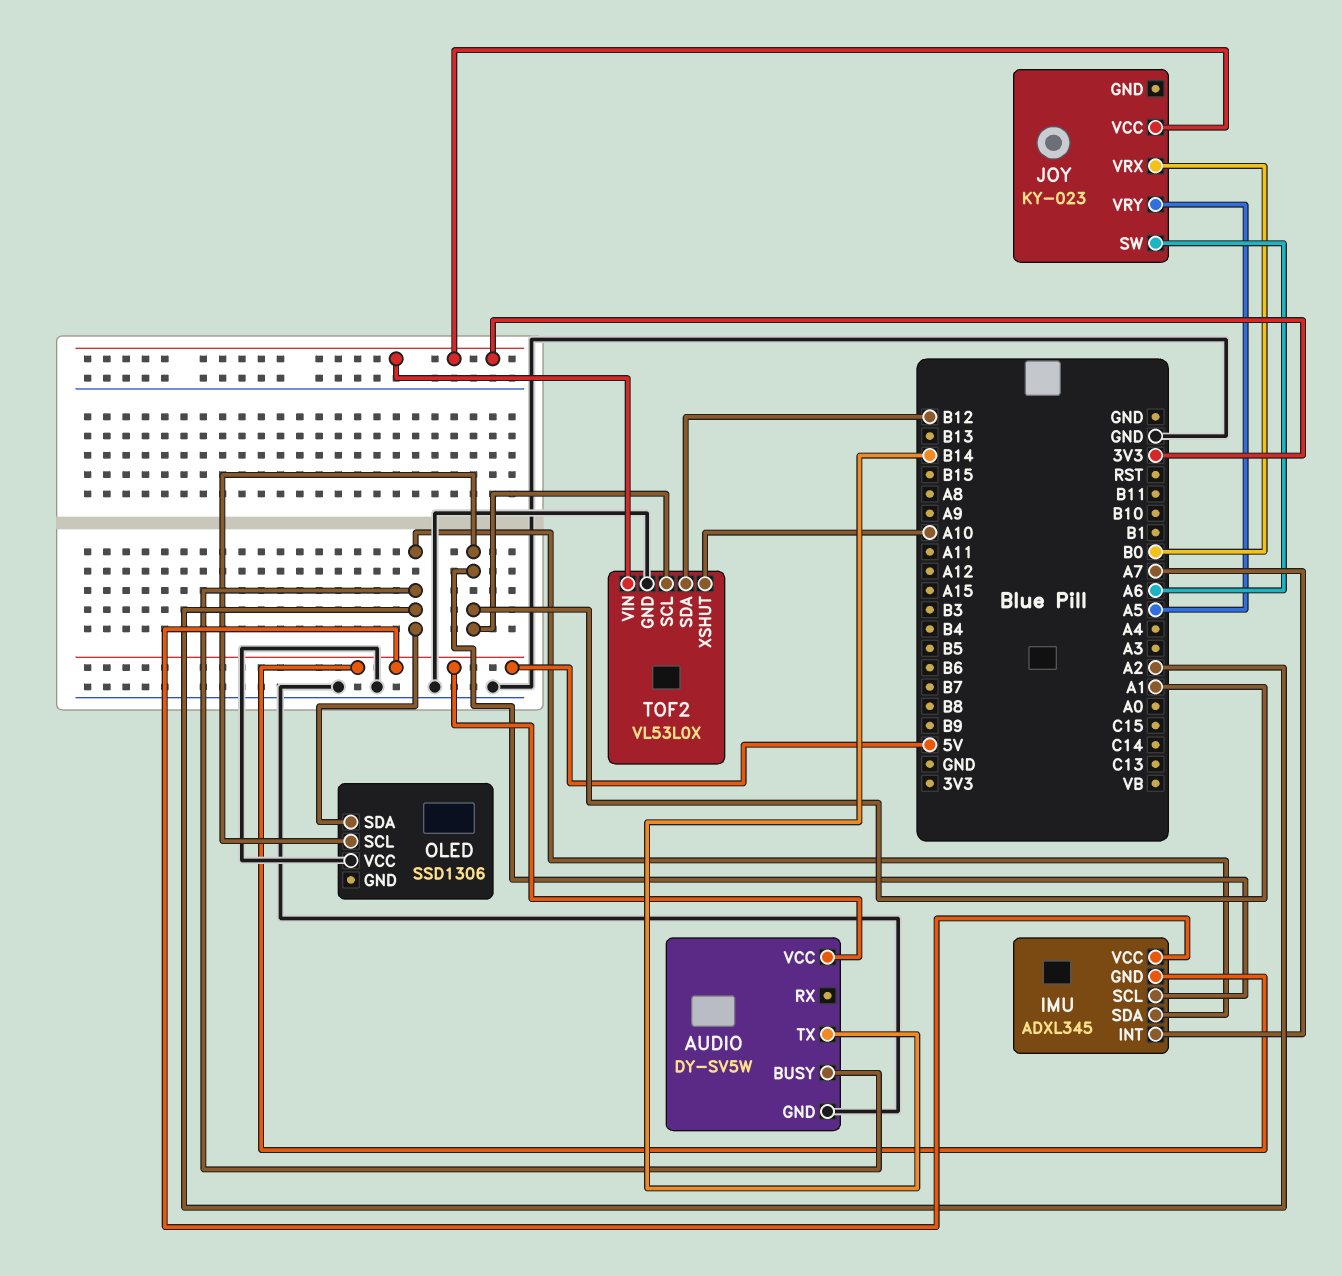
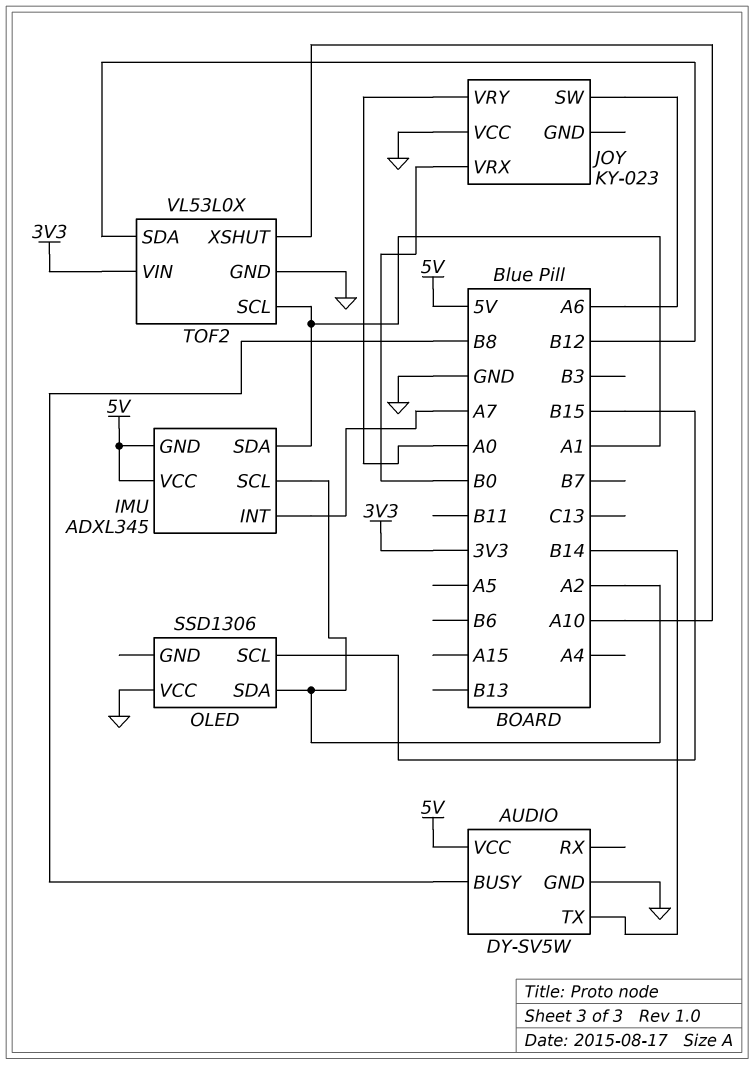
AUDIO pin BUSY: A2 -> B8
IMU pin SCL: A1 -> A2
IMU pin SDA: A2 -> A1
JOY pin VCC: 3V3 -> GND
JOY pin VRY: A5 -> A0
OLED pin SCL: A1 -> B15

